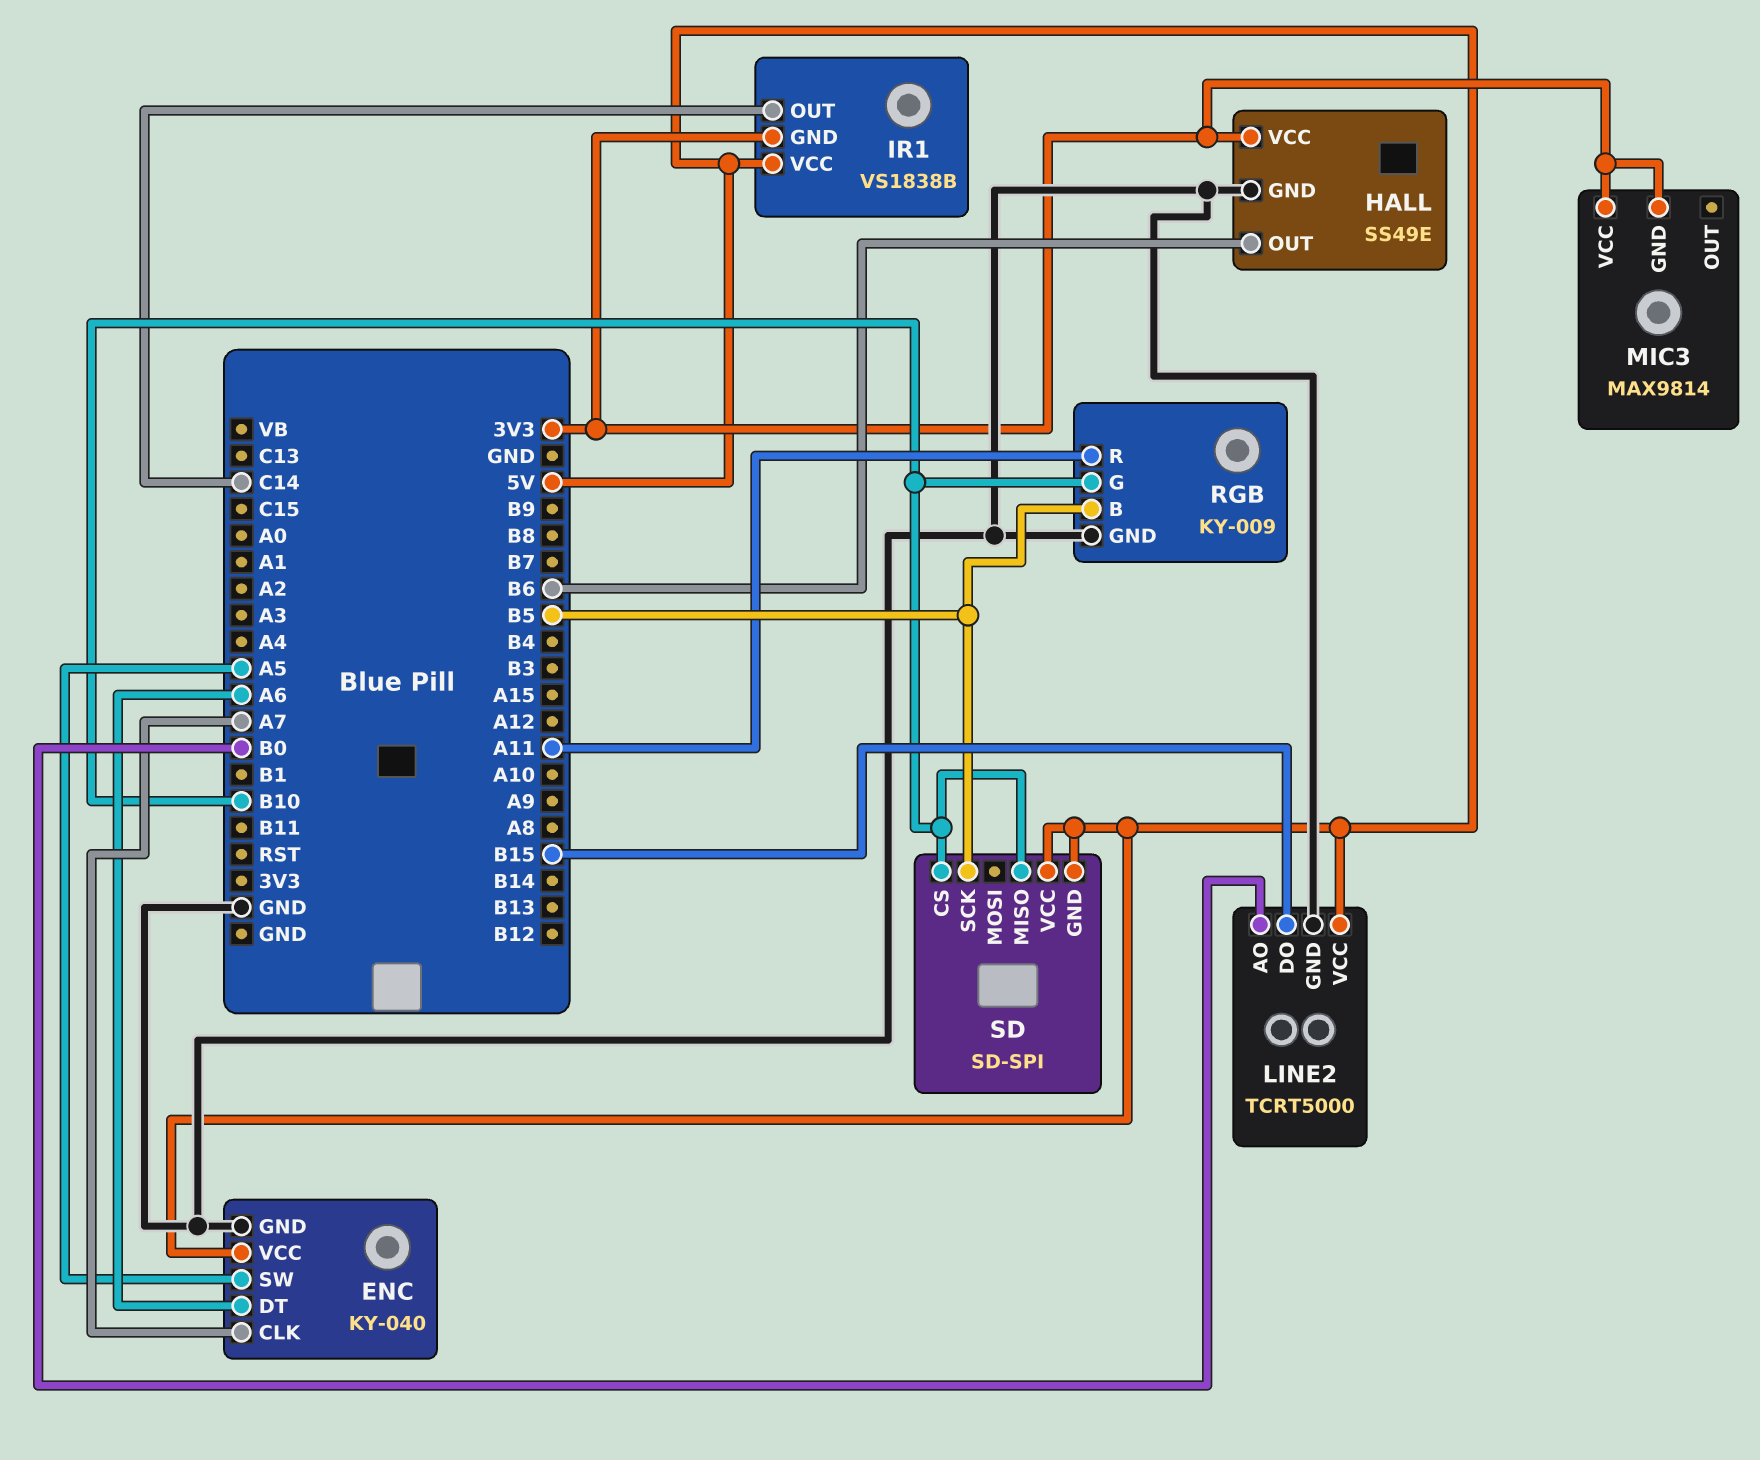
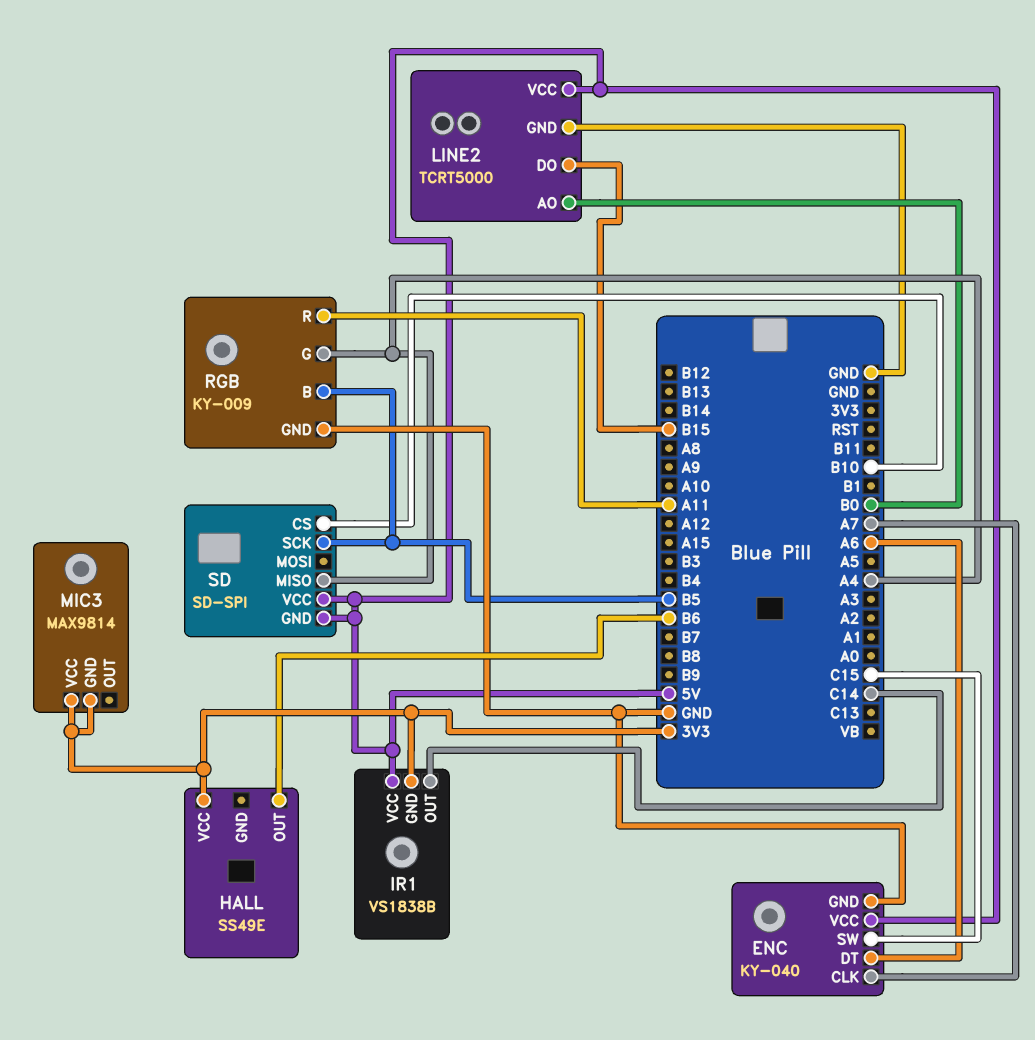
ENC pin SW: A5 -> C15
HALL pin GND: GND -> none
RGB pin G: B10 -> A4
SD pin MISO: B10 -> A4

